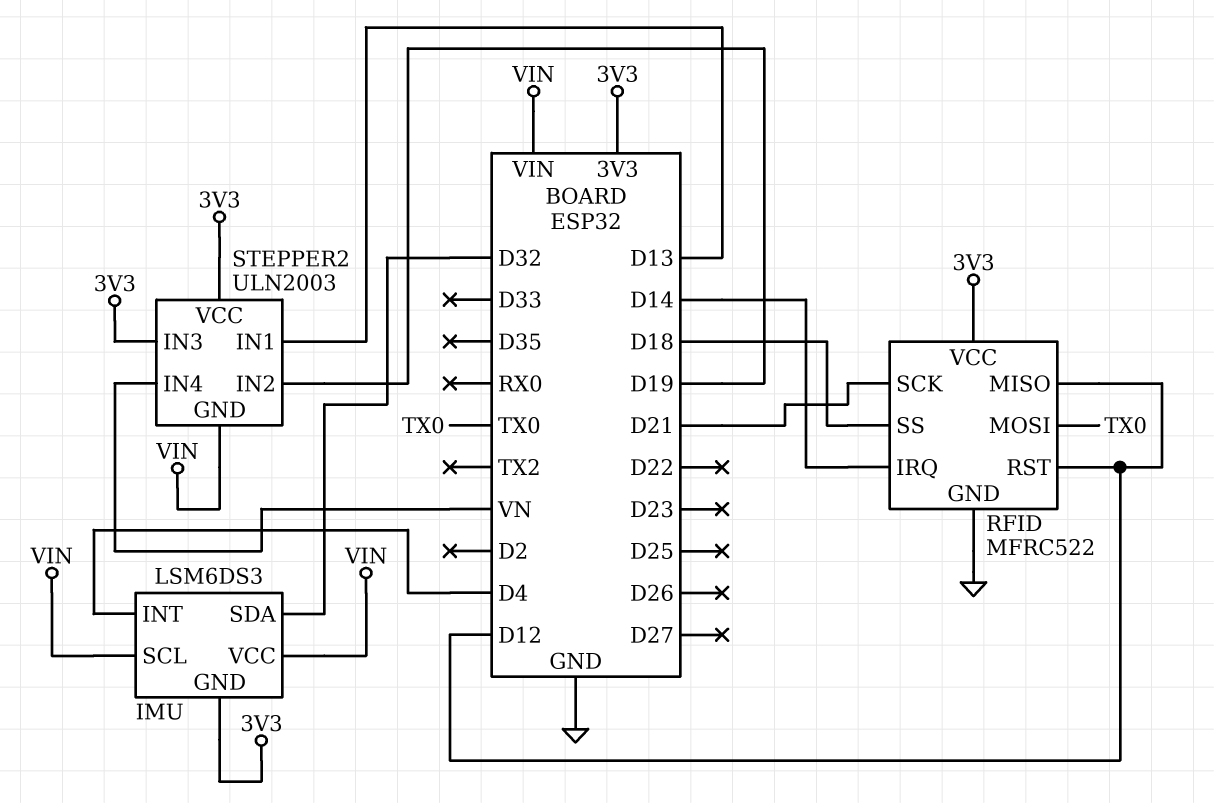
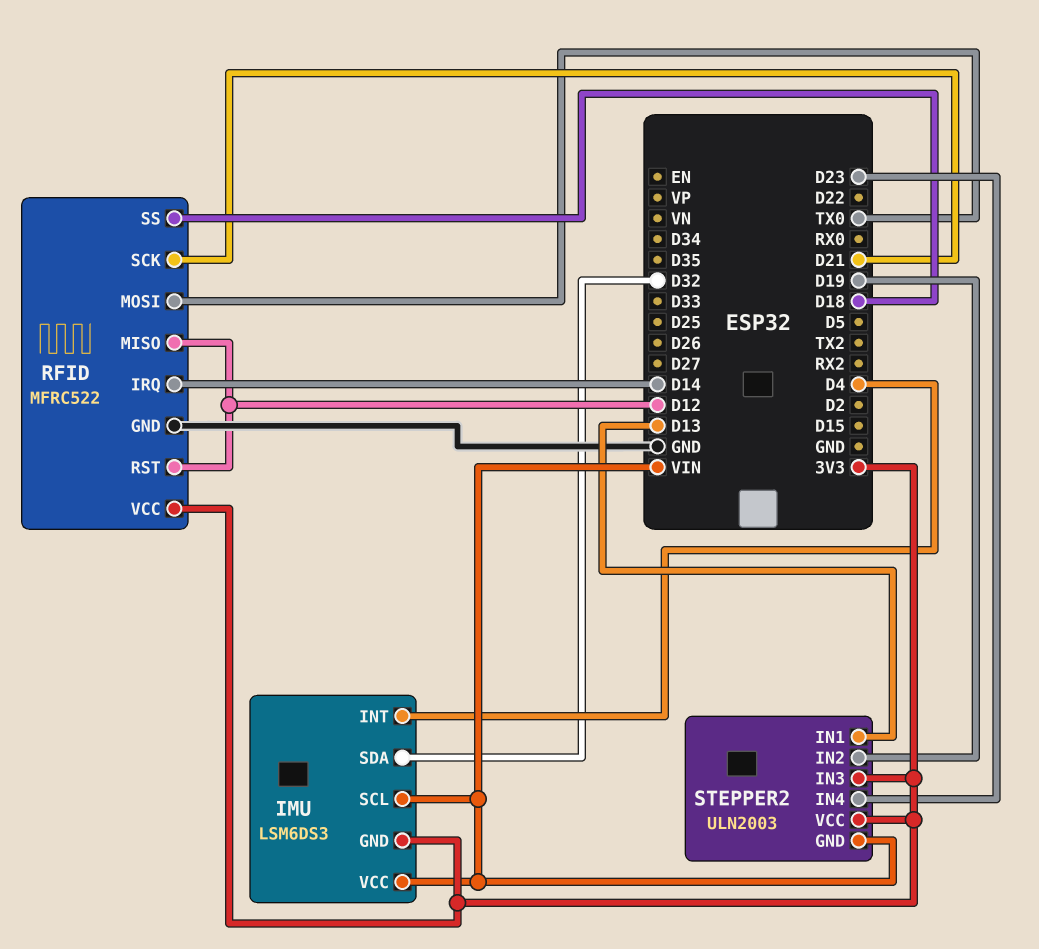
STEPPER2 pin IN4: VN -> D23

